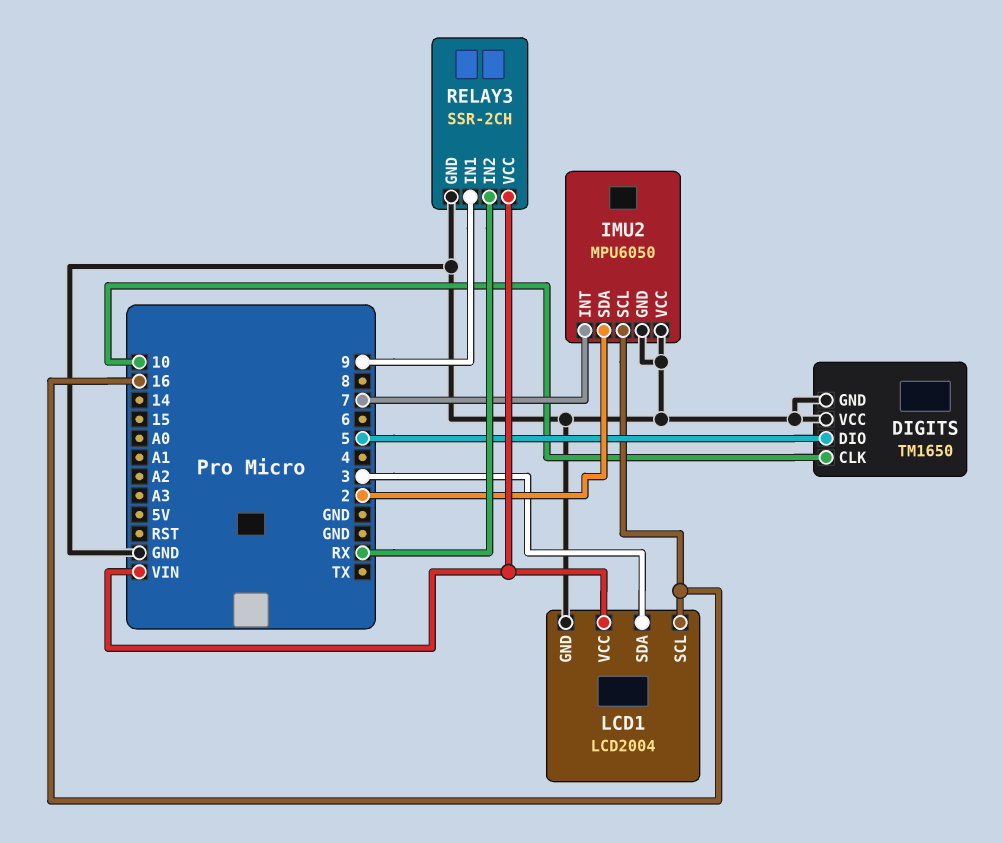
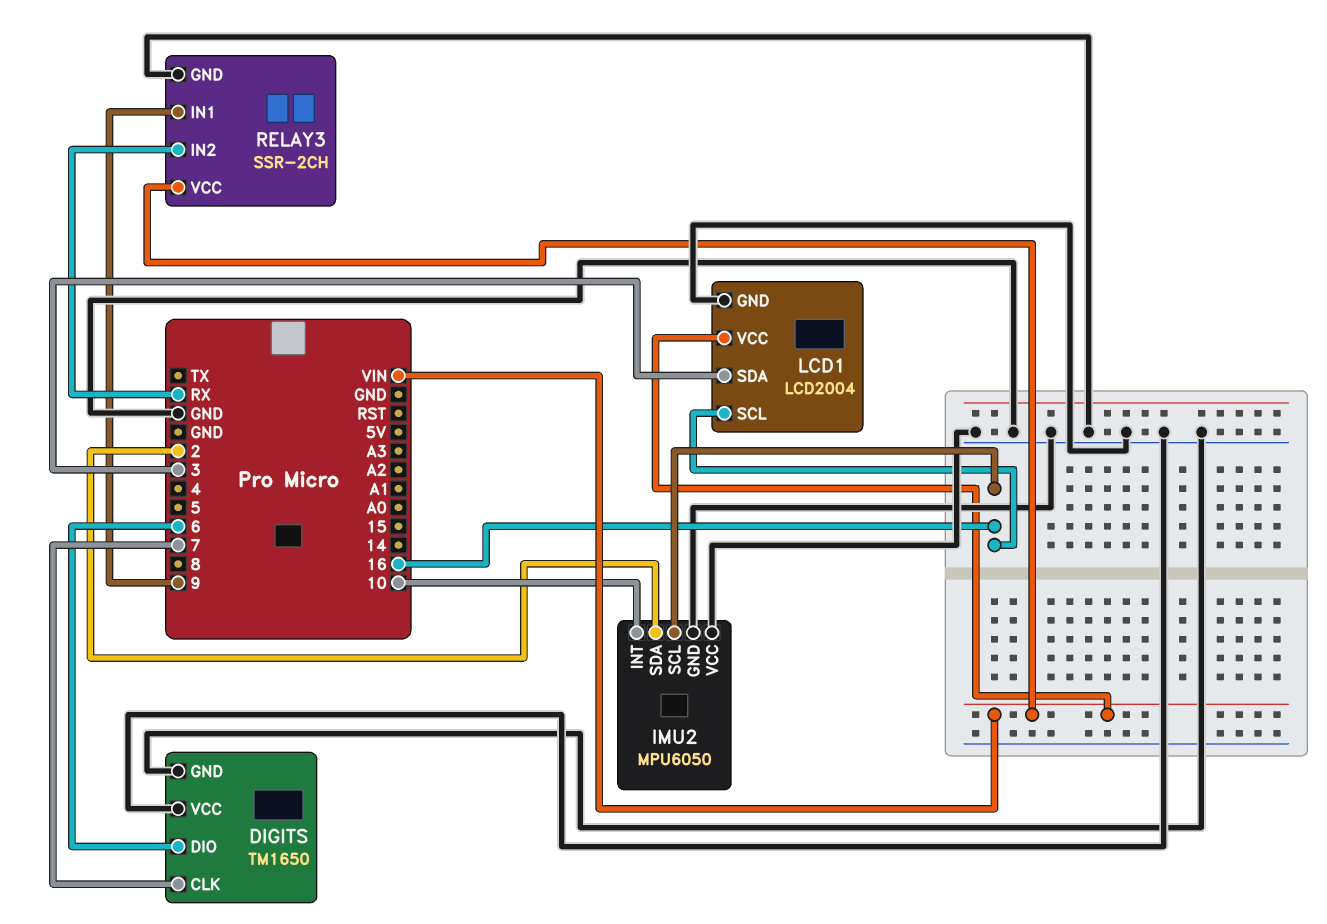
DIGITS pin CLK: 10 -> 7
DIGITS pin DIO: 5 -> 6
IMU2 pin INT: 7 -> 10

